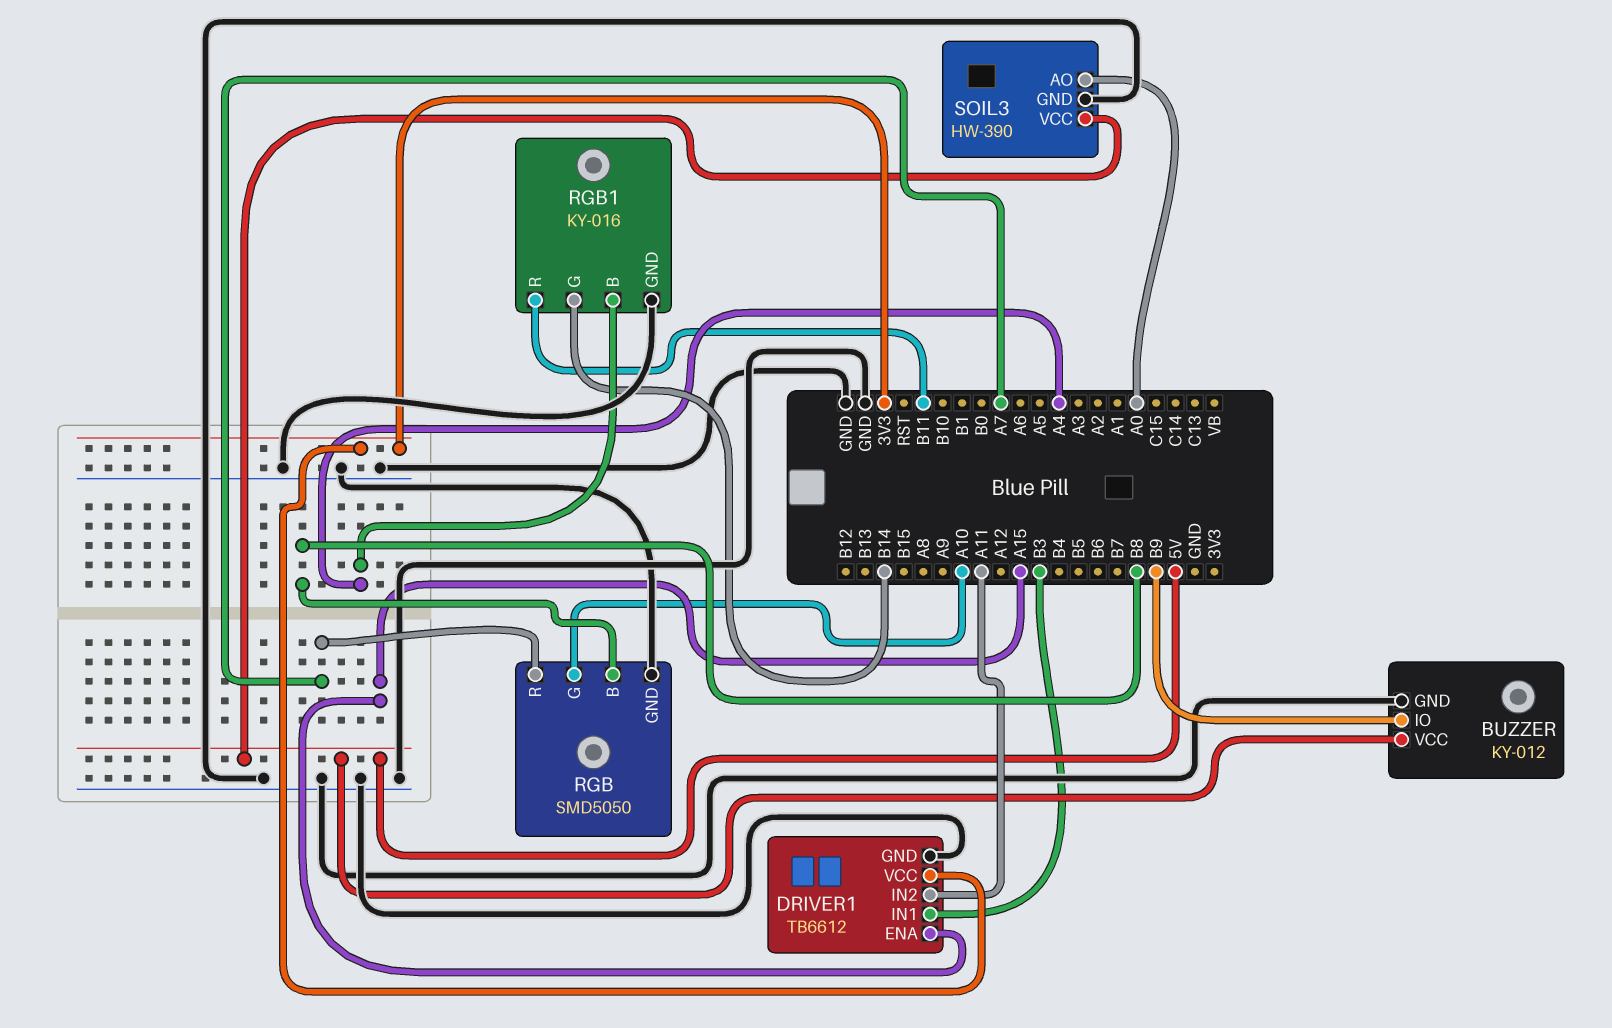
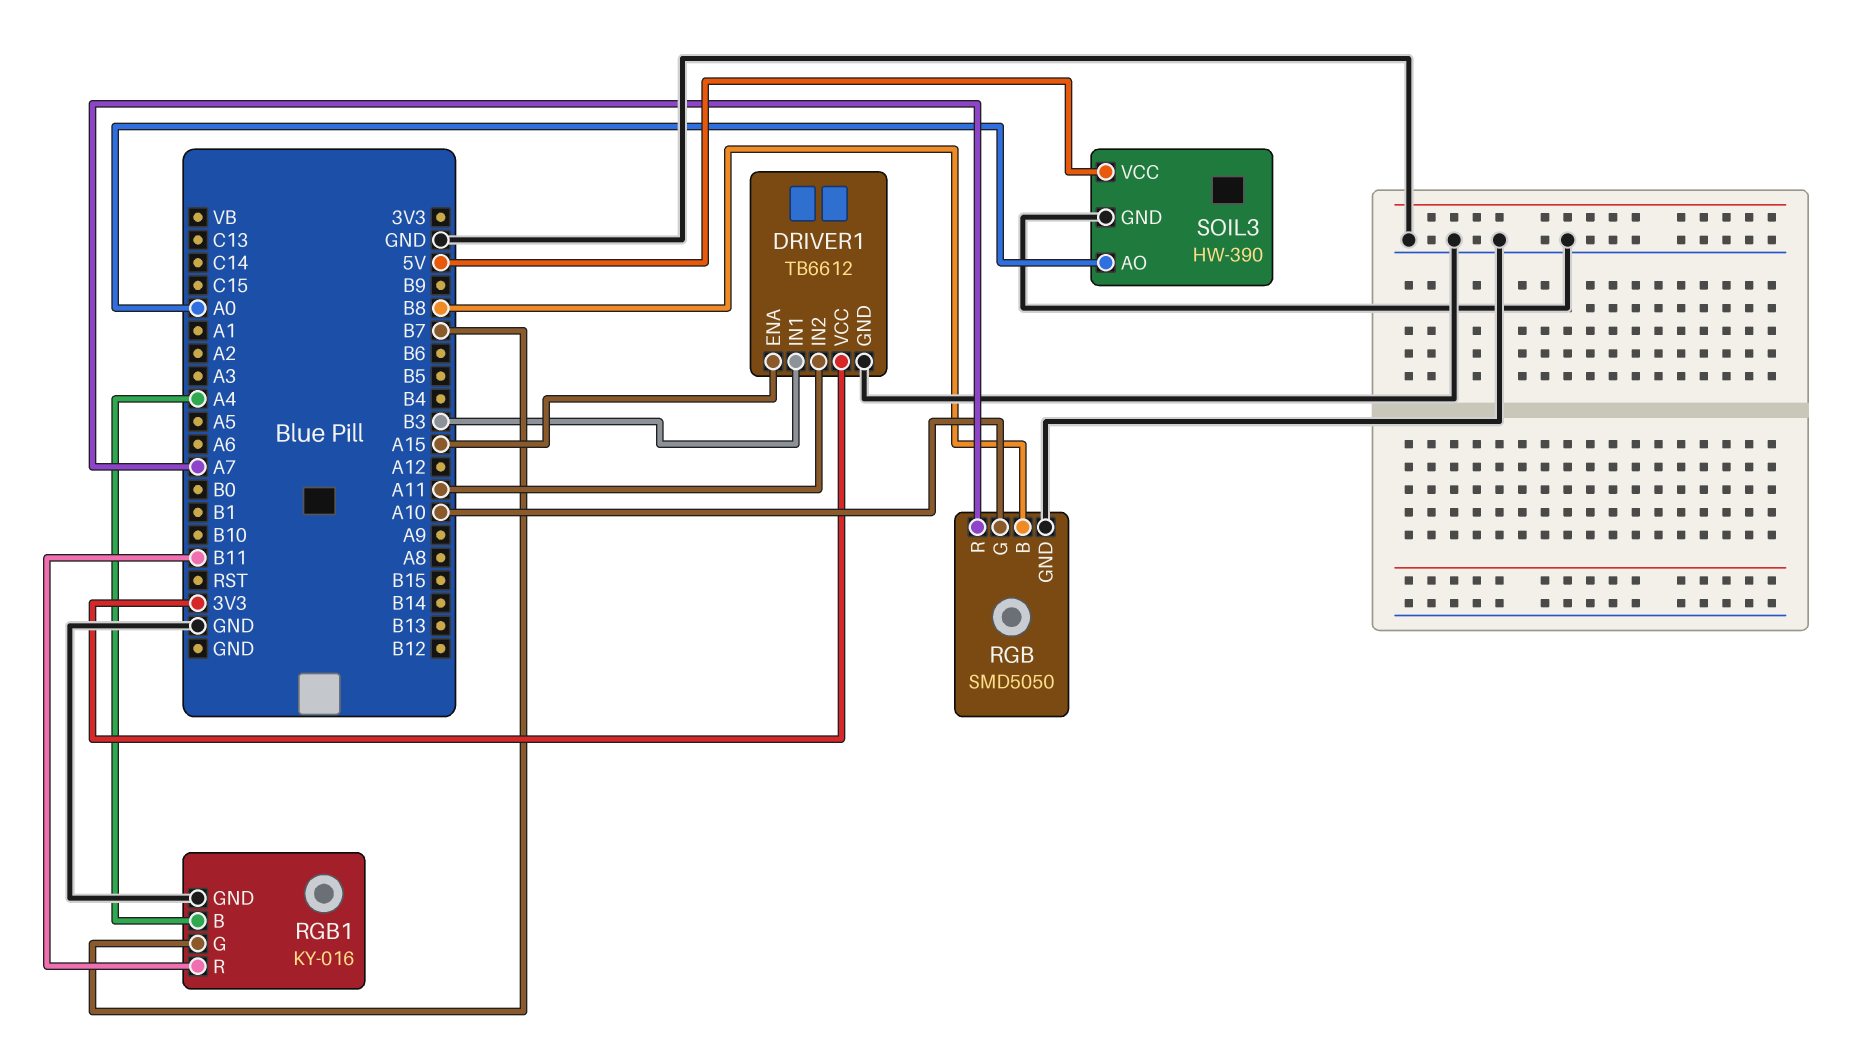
BUZZER: KY-012 -> none
BUZZER pin GND: GND -> none
BUZZER pin IO: B9 -> none
BUZZER pin VCC: 5V -> none
RGB1 pin G: B14 -> B7

